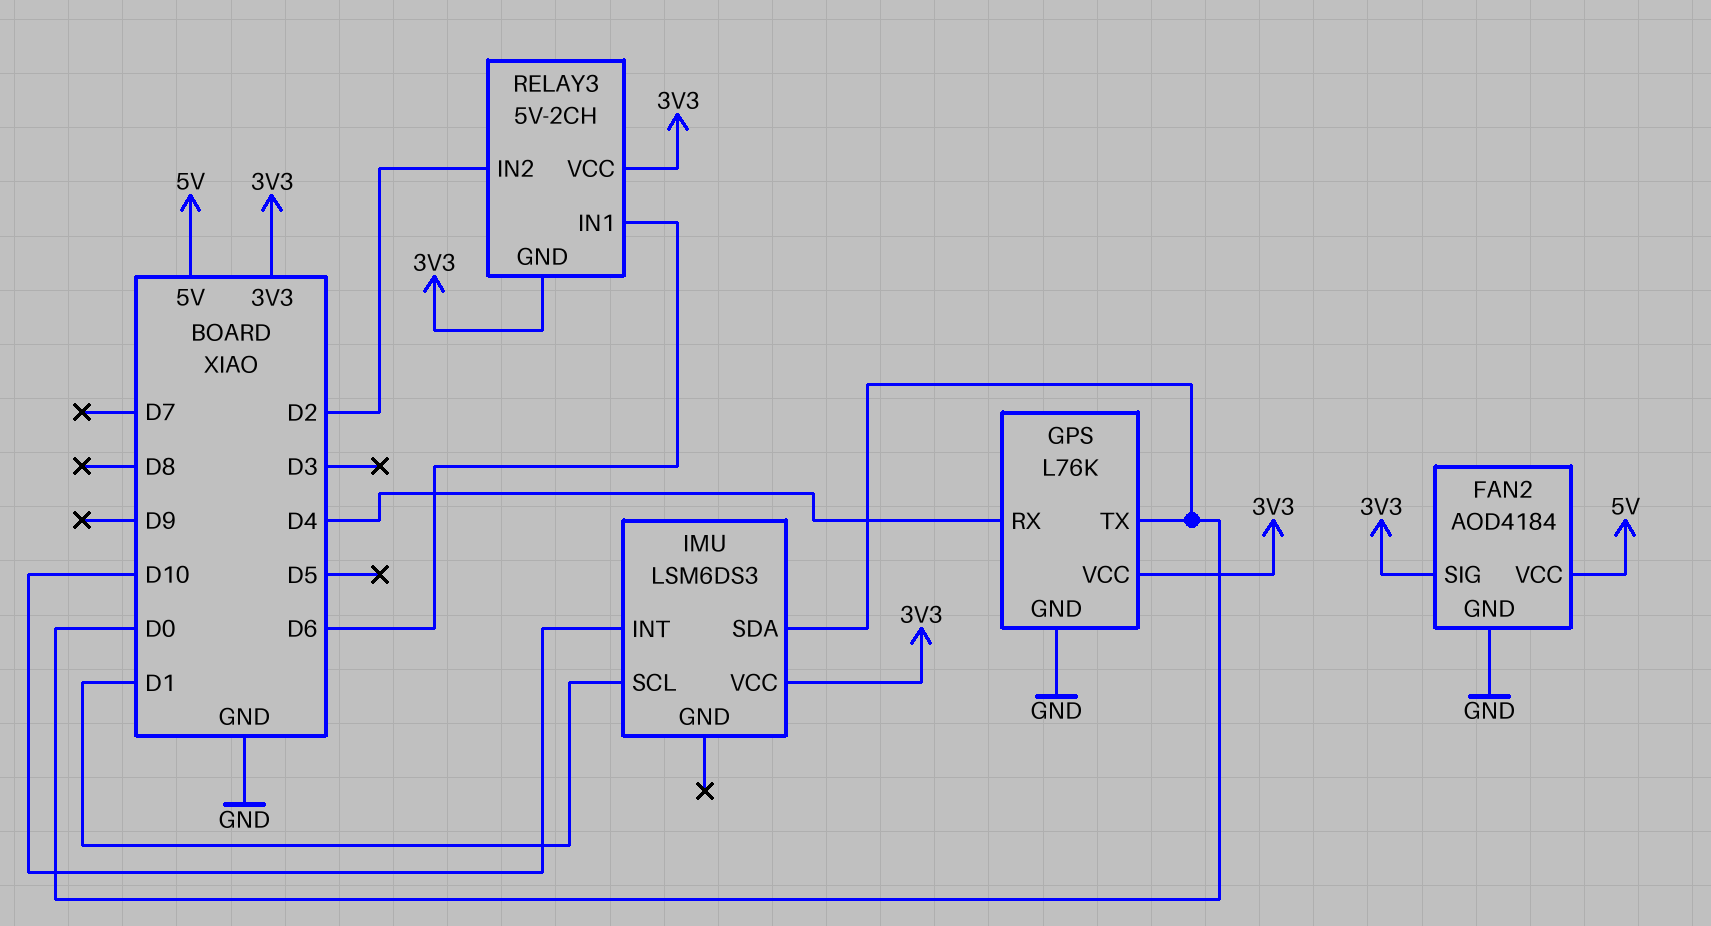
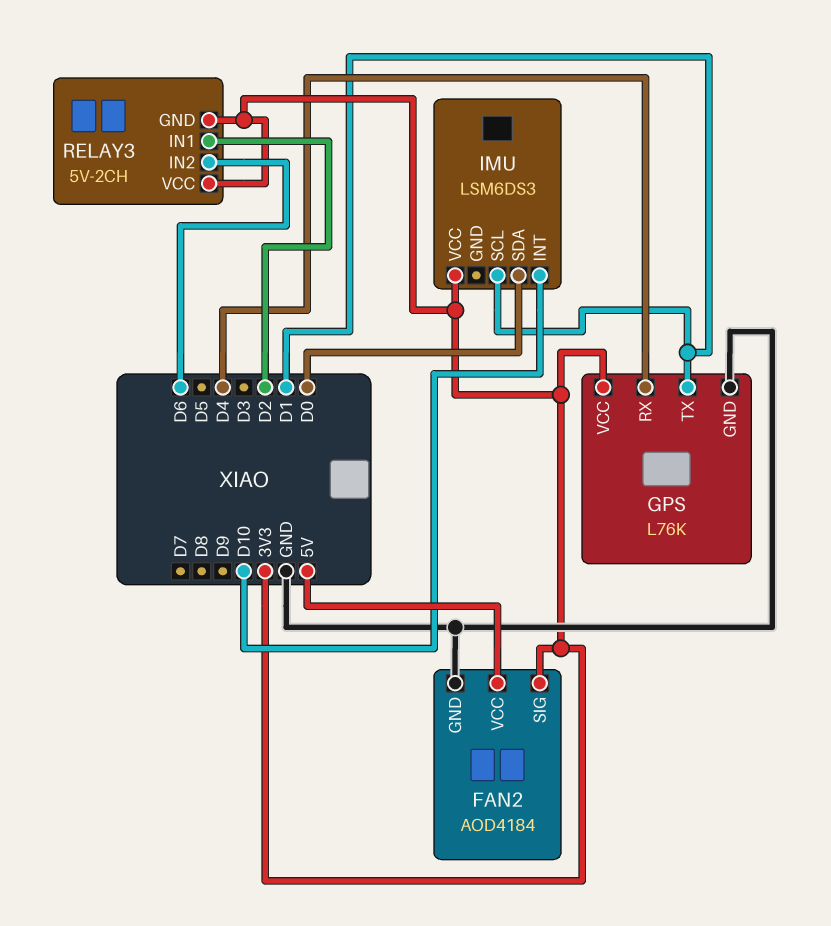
GPS pin TX: D0 -> D1
RELAY3 pin IN1: D6 -> D2
RELAY3 pin IN2: D2 -> D6

